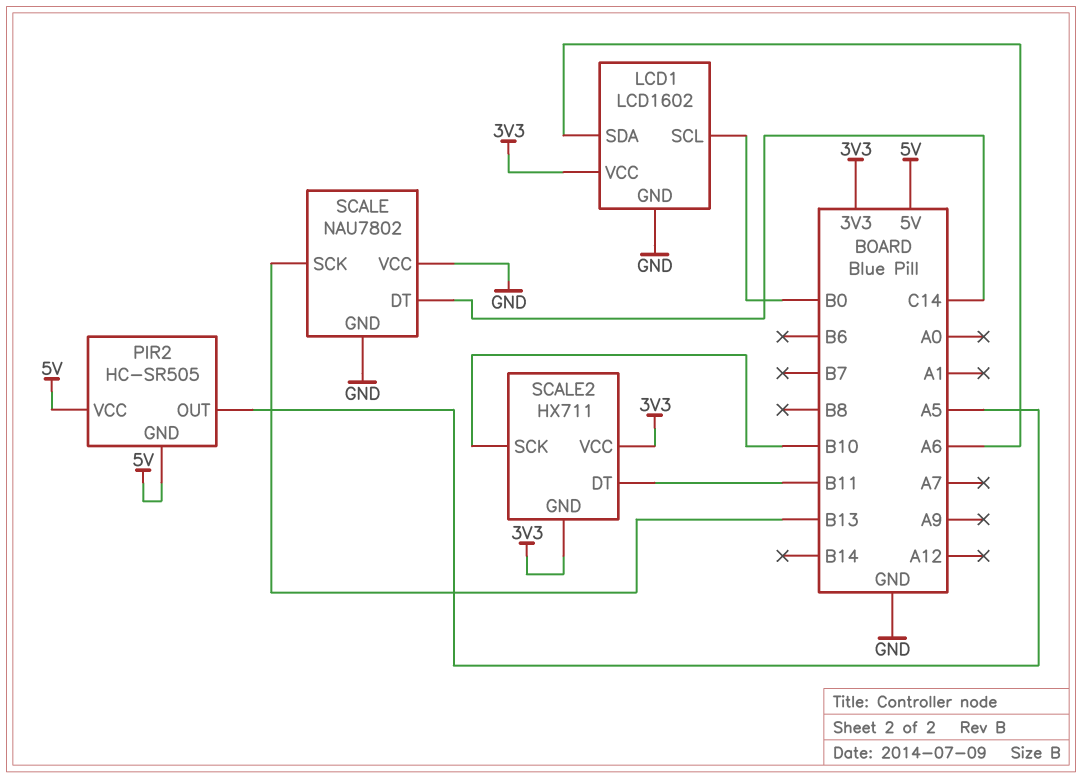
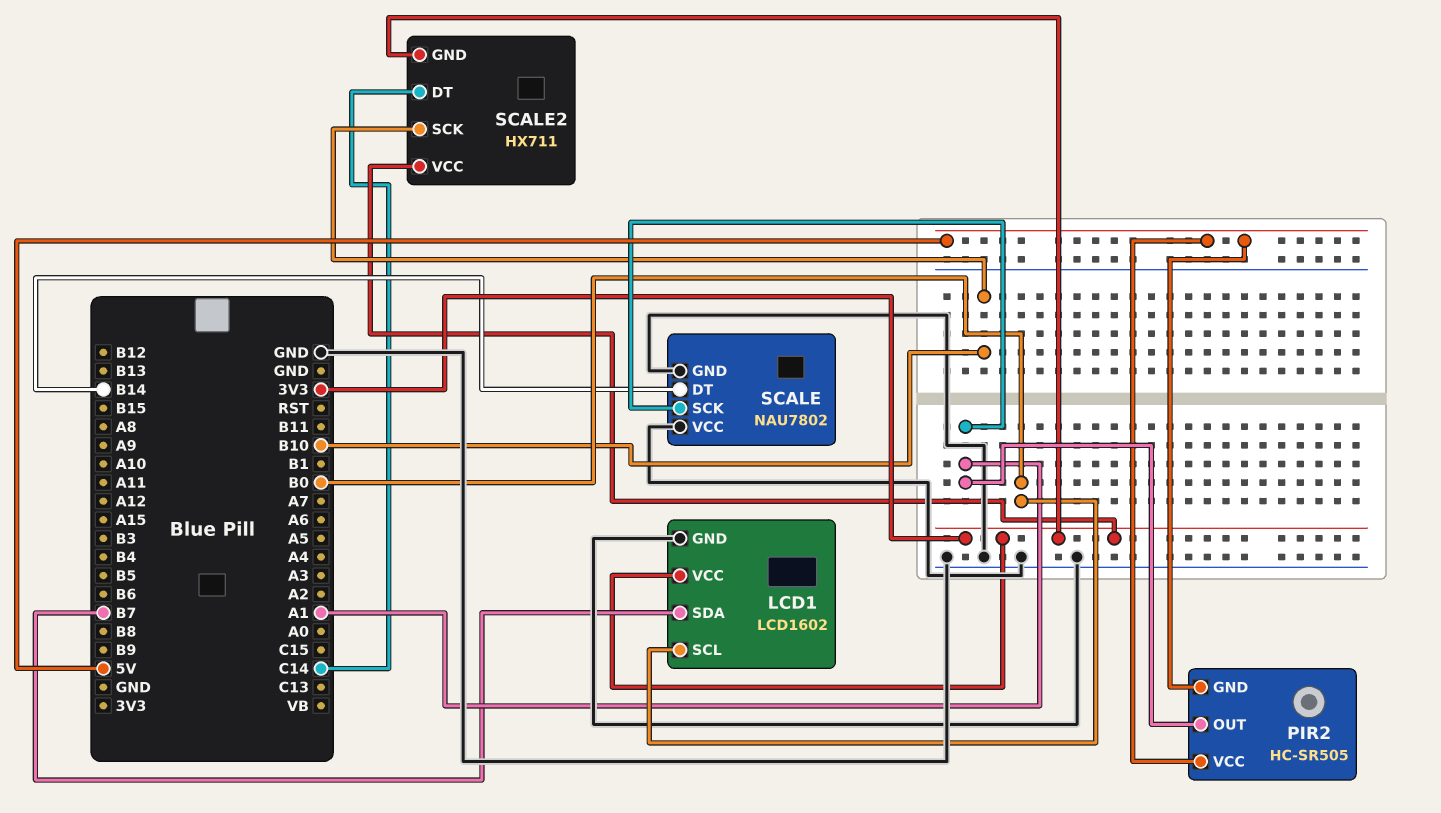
LCD1 pin SDA: A6 -> B7
PIR2 pin OUT: A5 -> A1
SCALE pin DT: C14 -> B14
SCALE pin SCK: B13 -> A1
SCALE2 pin DT: B11 -> C14

